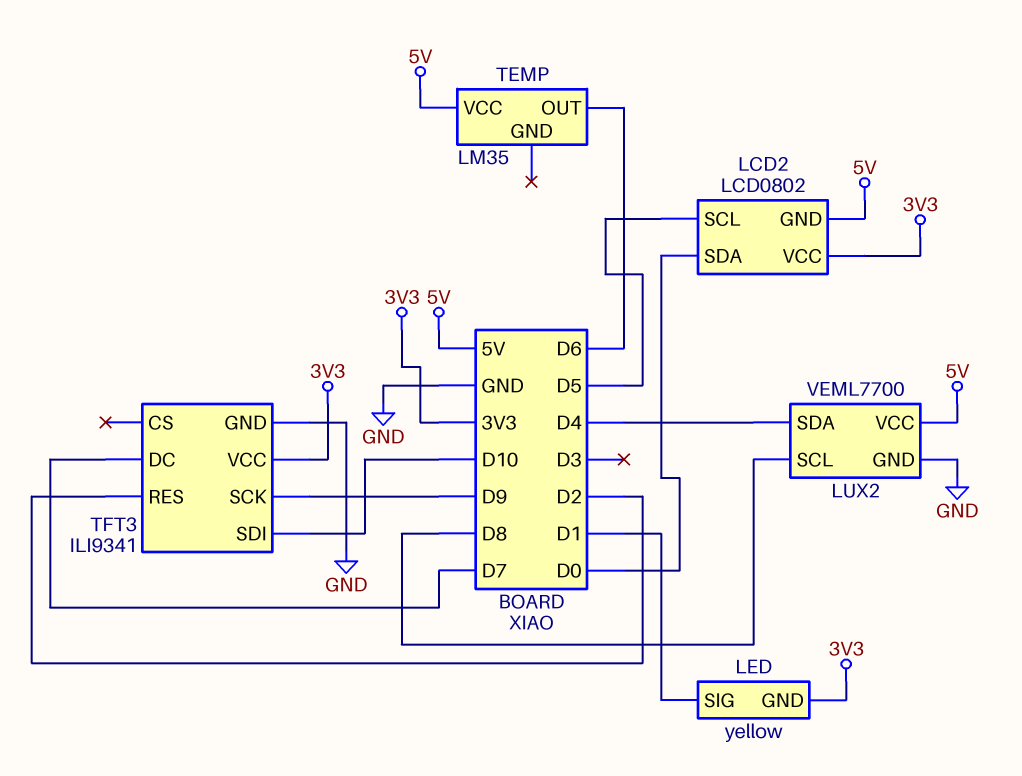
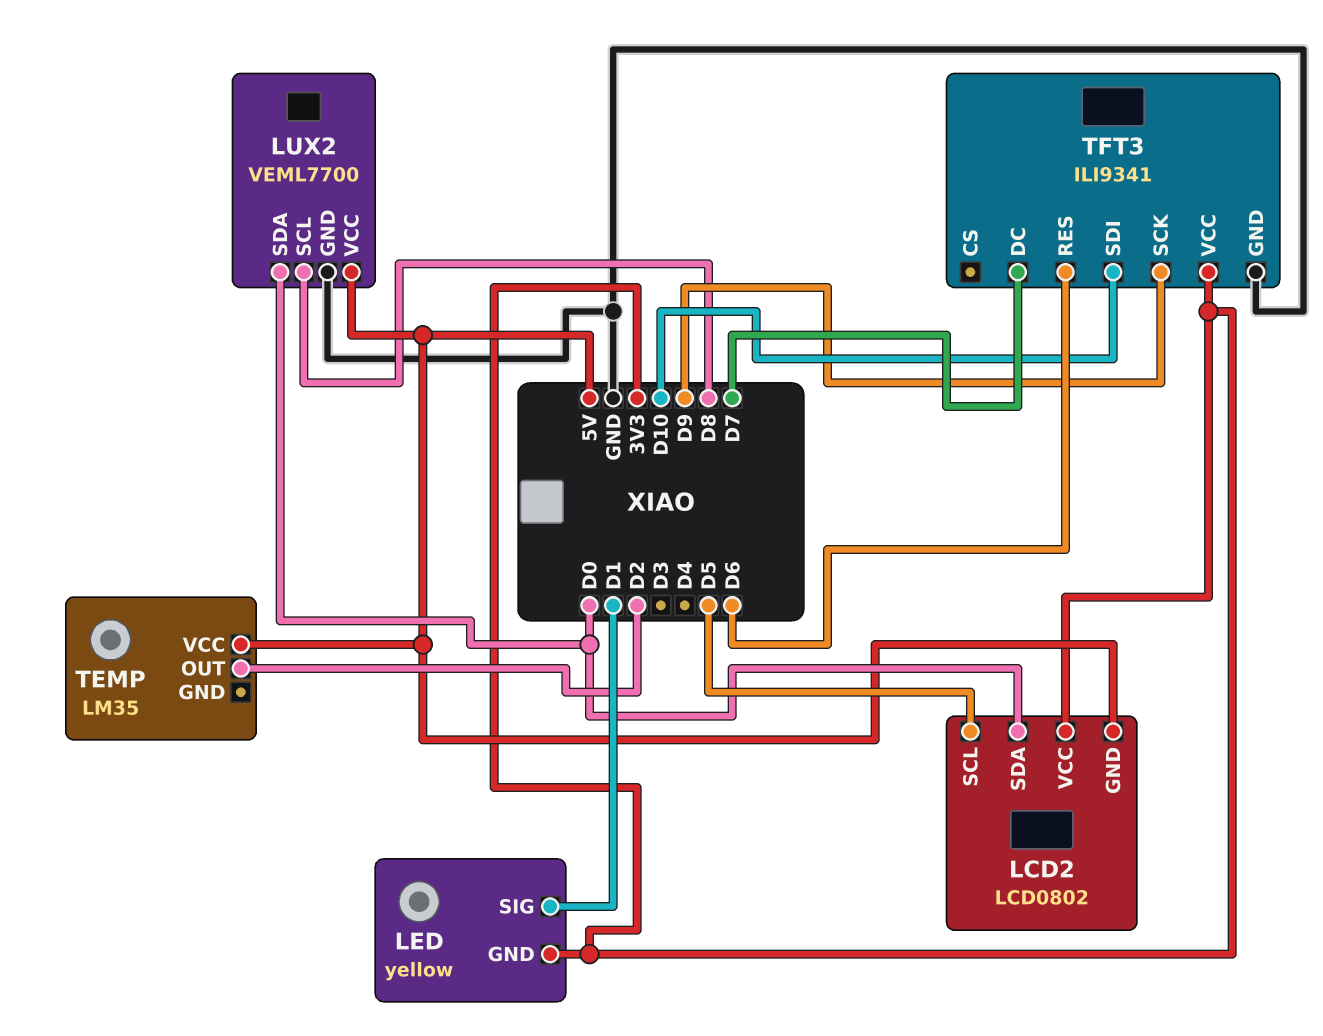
LUX2 pin SDA: D4 -> D0
TEMP pin OUT: D6 -> D2
TFT3 pin RES: D2 -> D6

